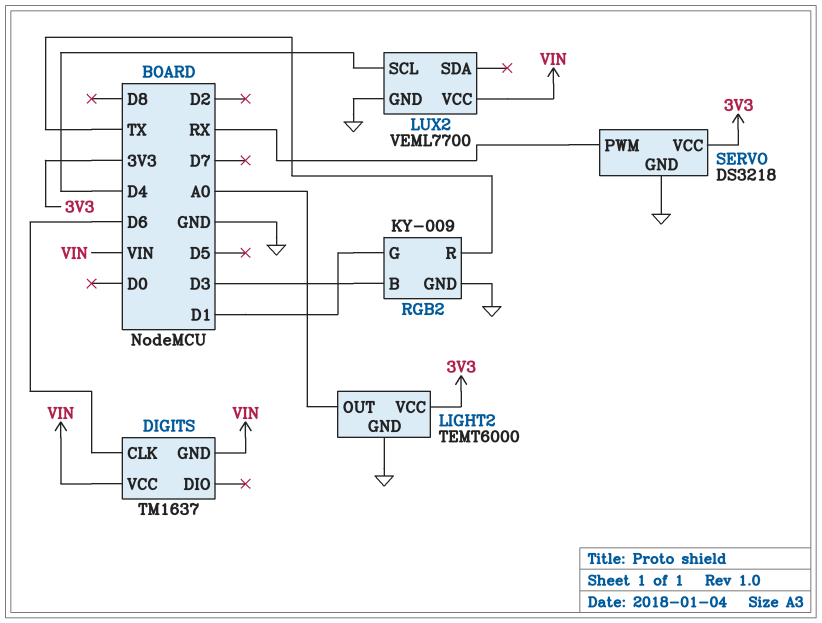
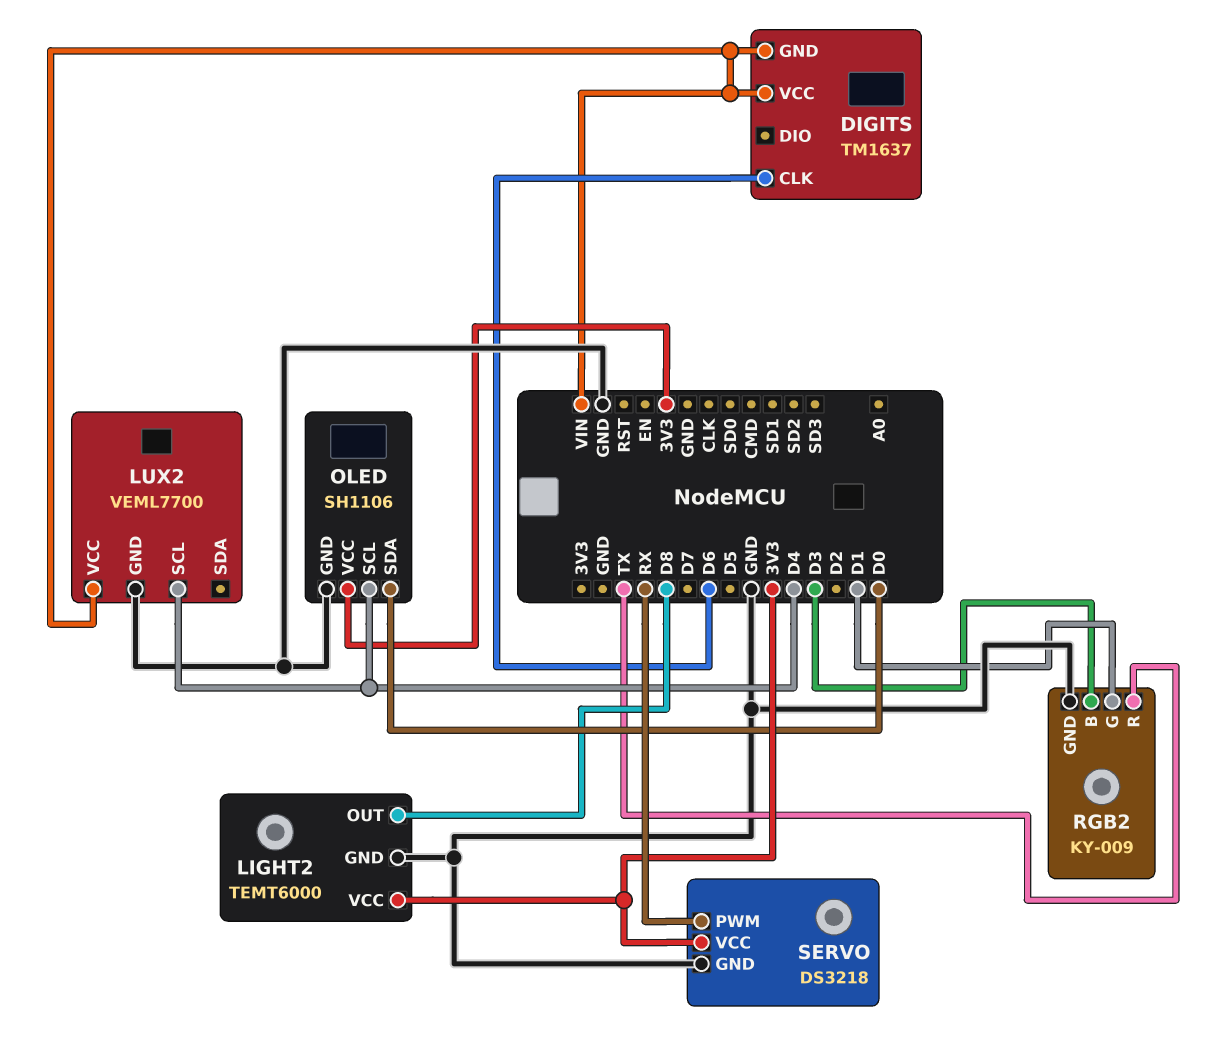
LIGHT2 pin OUT: A0 -> D8
OLED: none -> SH1106
OLED pin GND: none -> GND
OLED pin SCL: none -> D4
OLED pin SDA: none -> D0
OLED pin VCC: none -> 3V3

